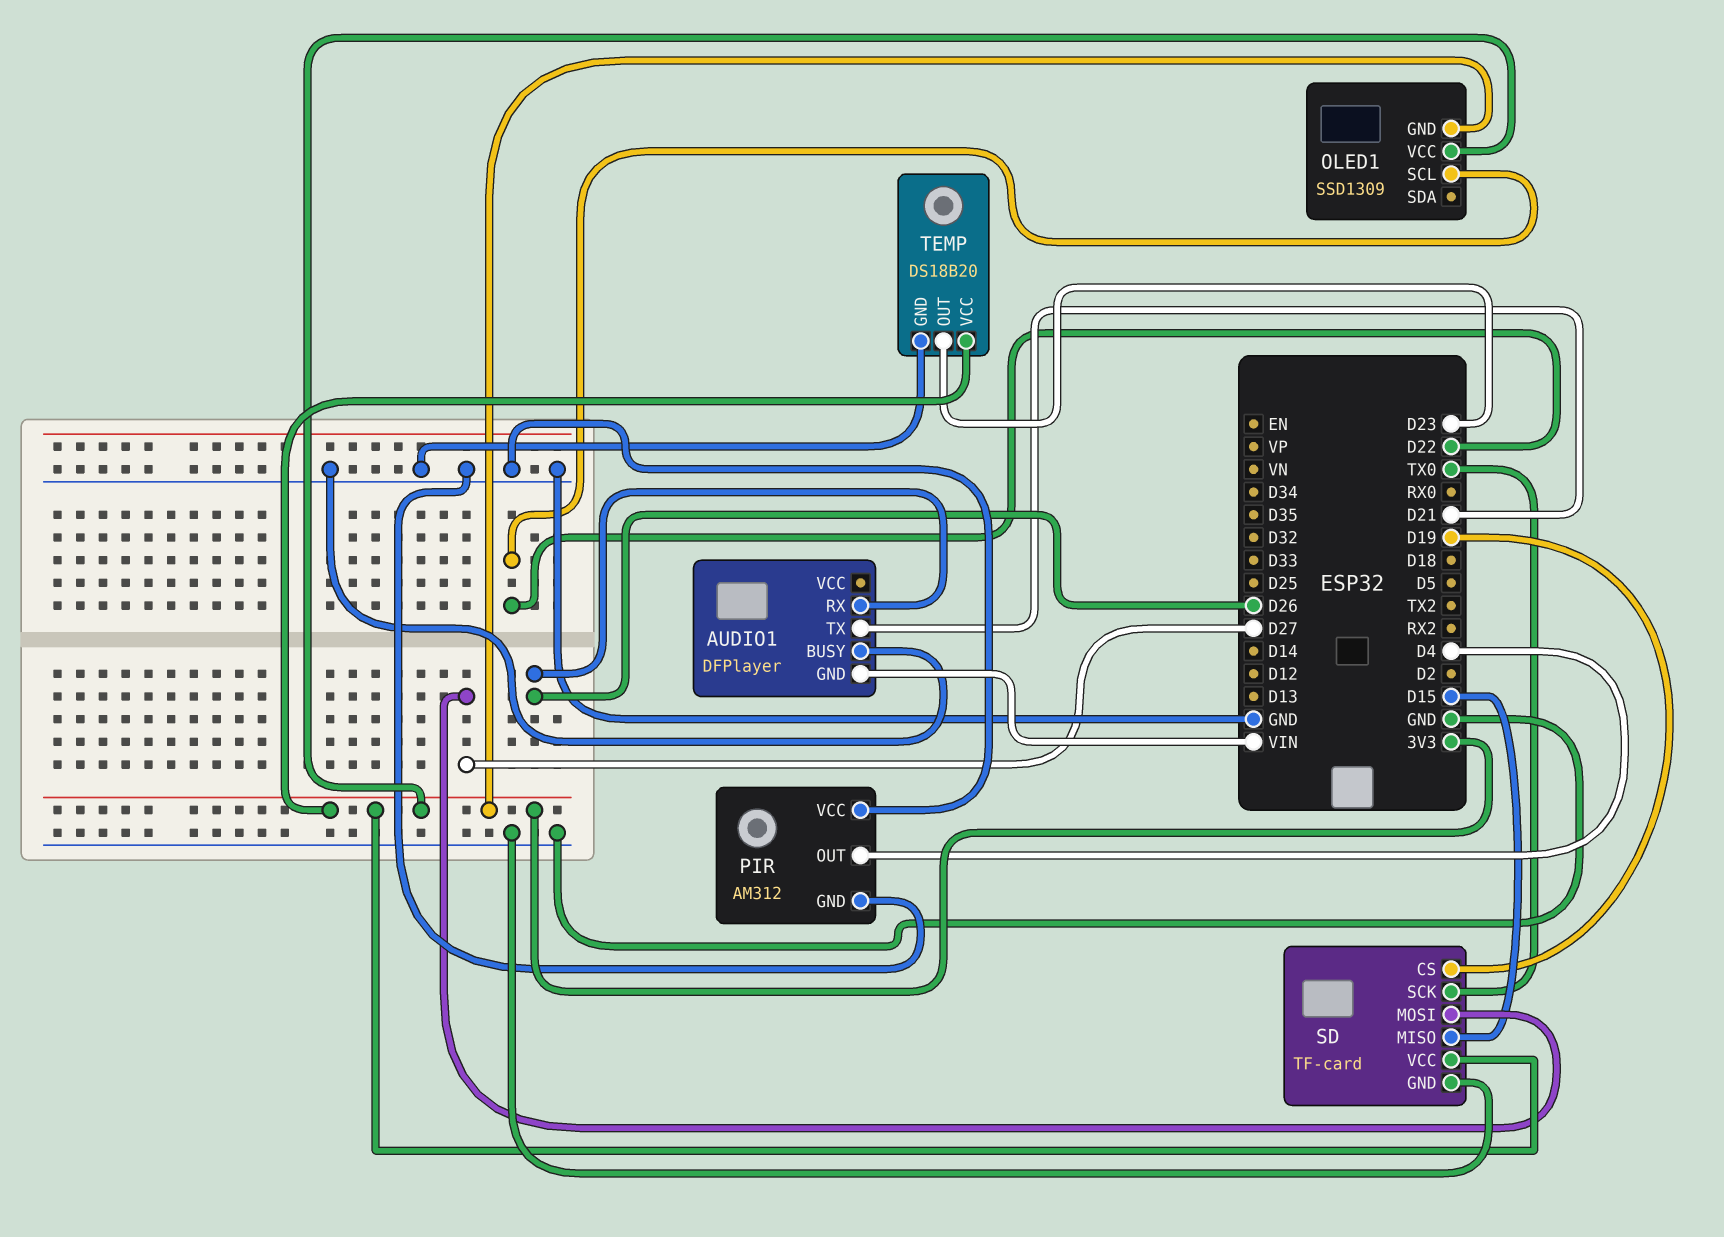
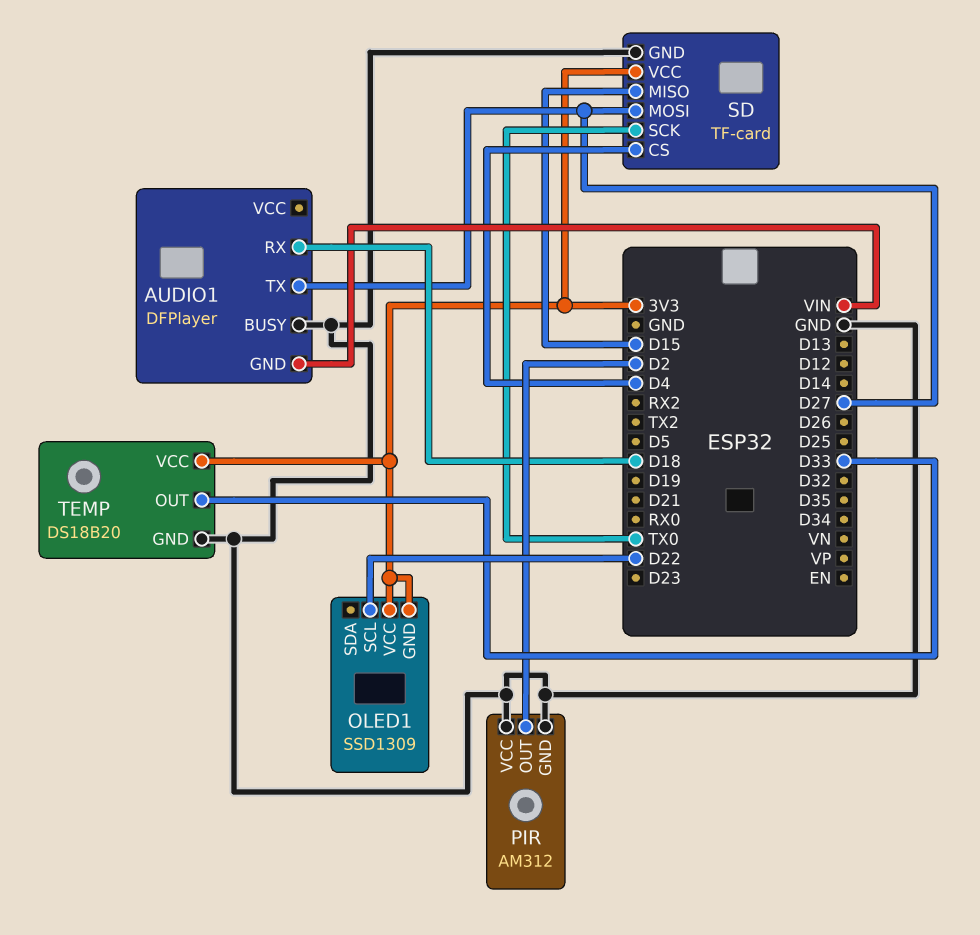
AUDIO1 pin RX: D26 -> D18
AUDIO1 pin TX: D21 -> D27
PIR pin OUT: D4 -> D2
SD pin CS: D19 -> D4
TEMP pin OUT: D23 -> D33

